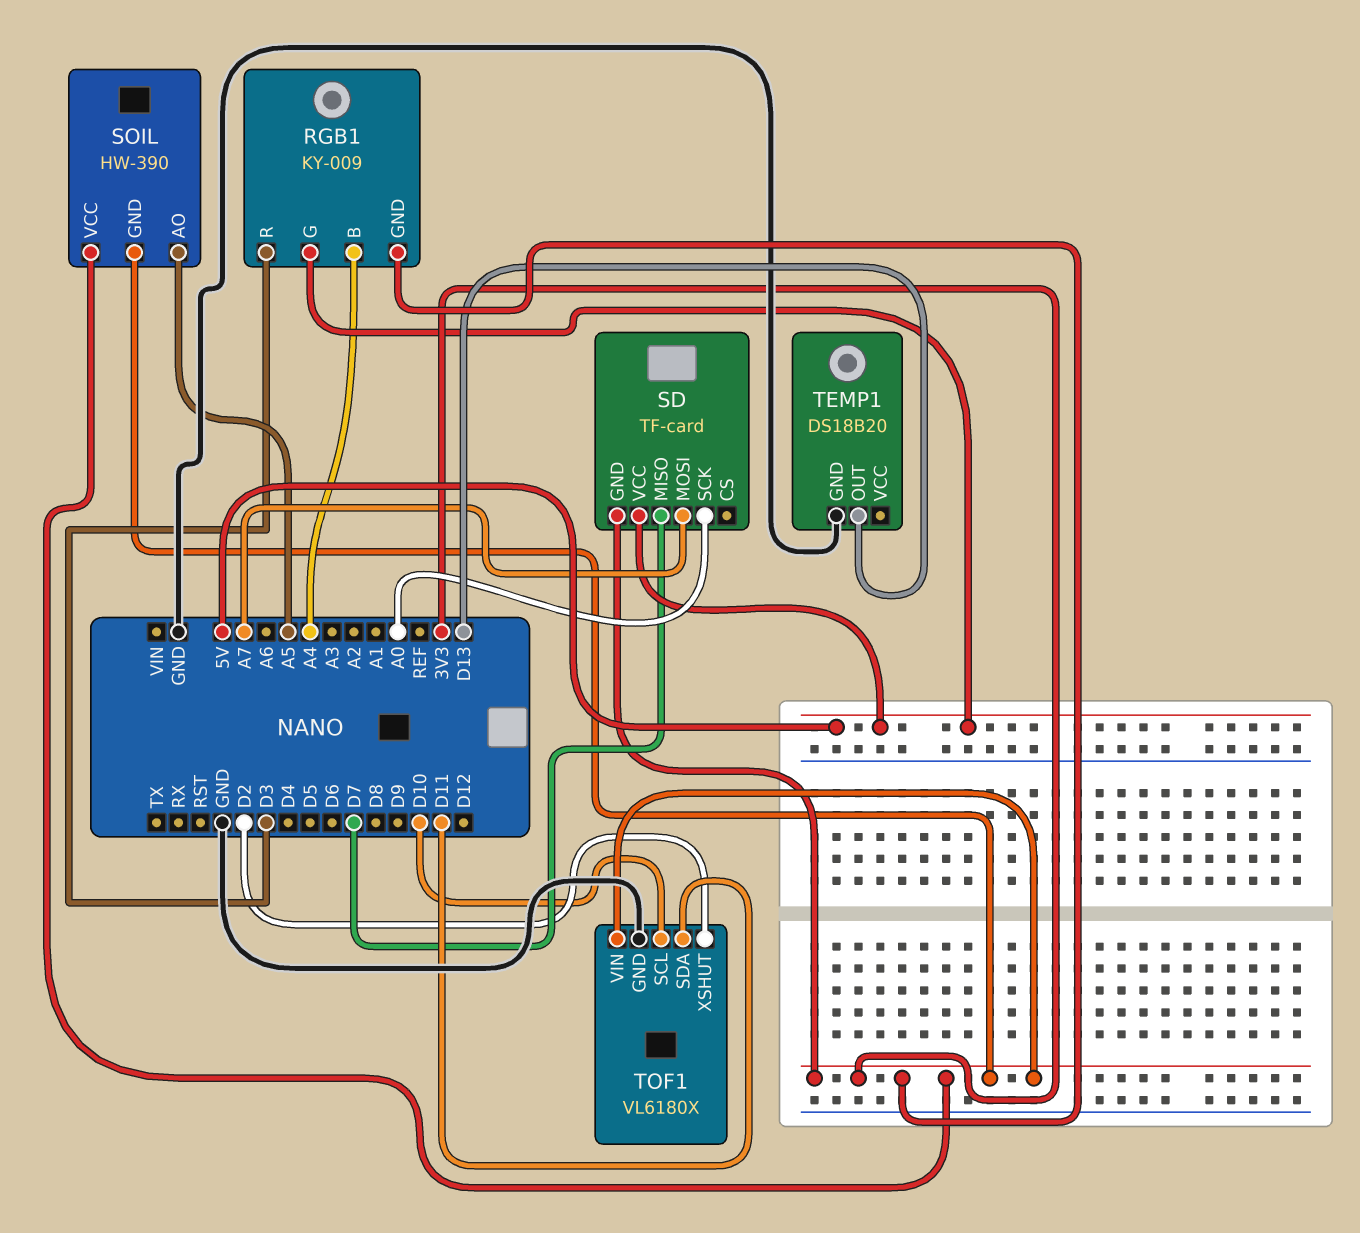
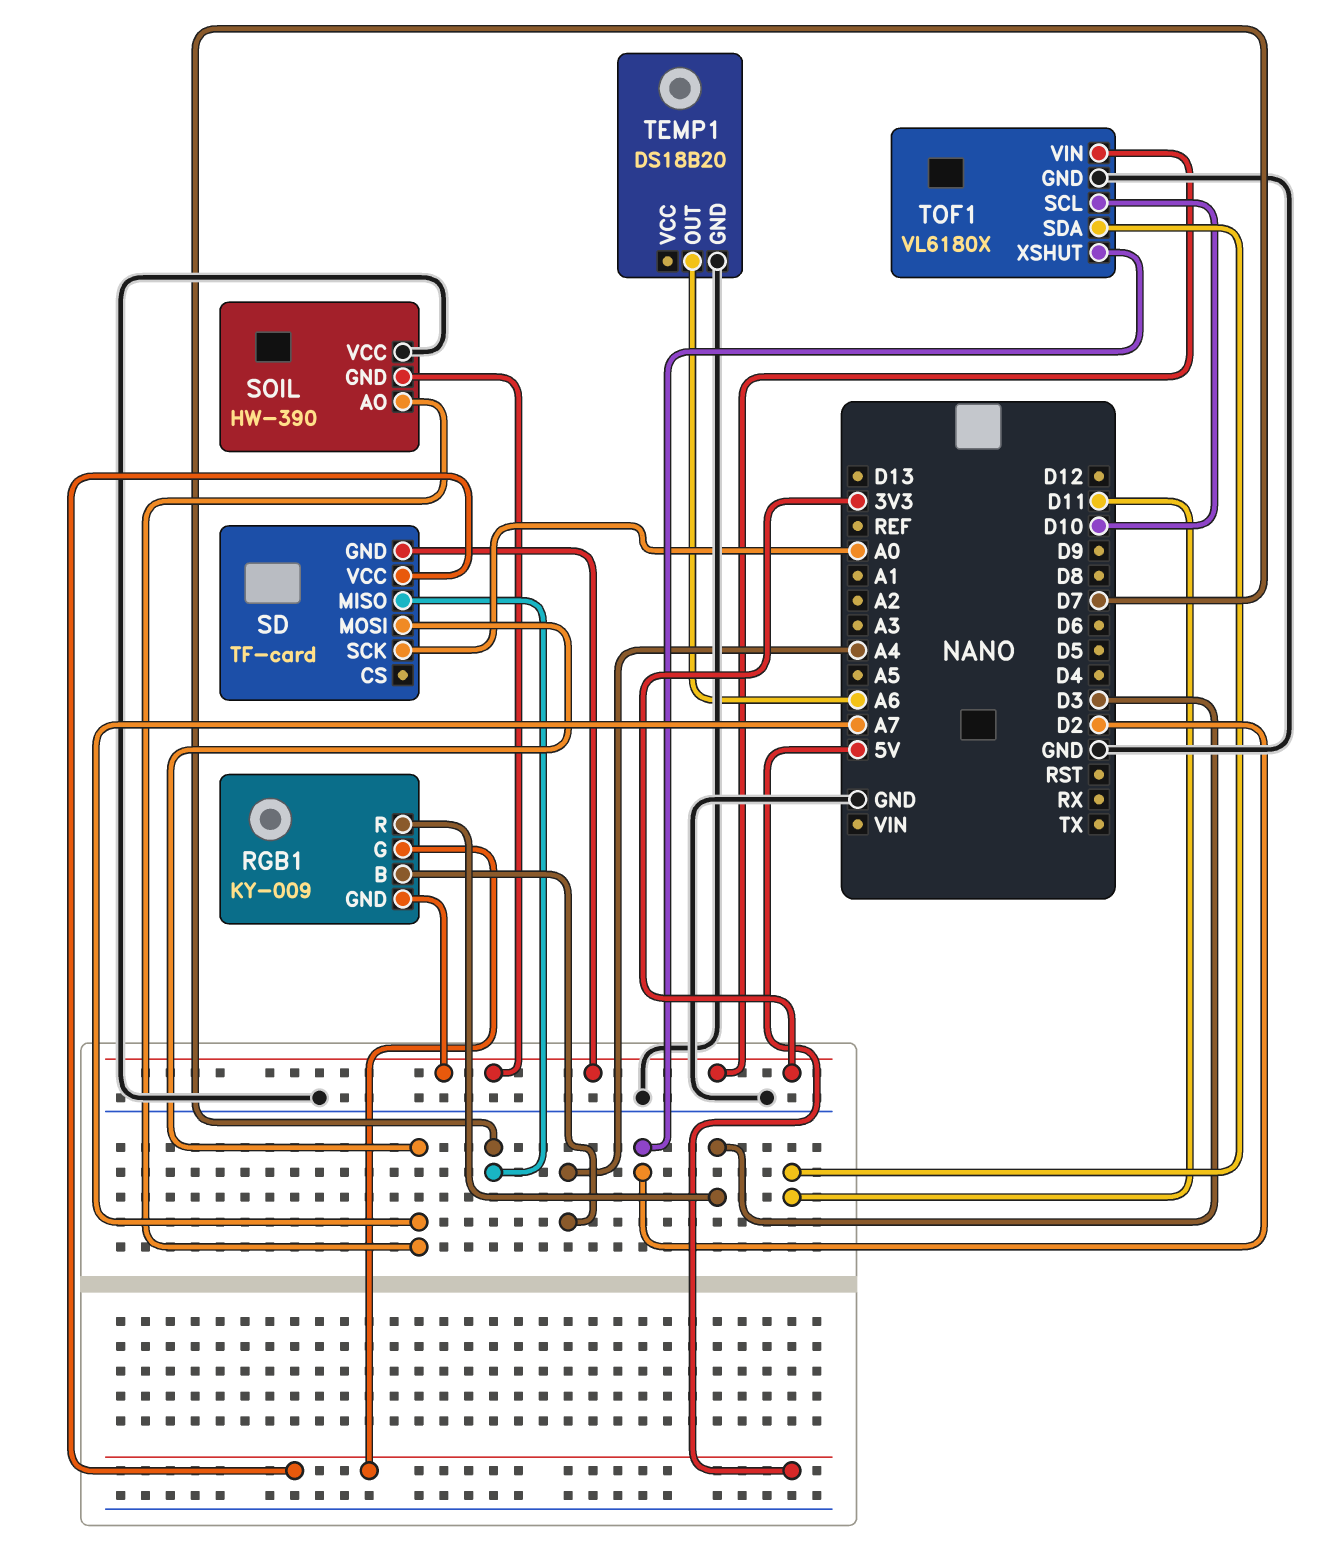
SOIL pin AO: A5 -> A7
SOIL pin VCC: 3V3 -> GND
TEMP1 pin OUT: D13 -> A6

